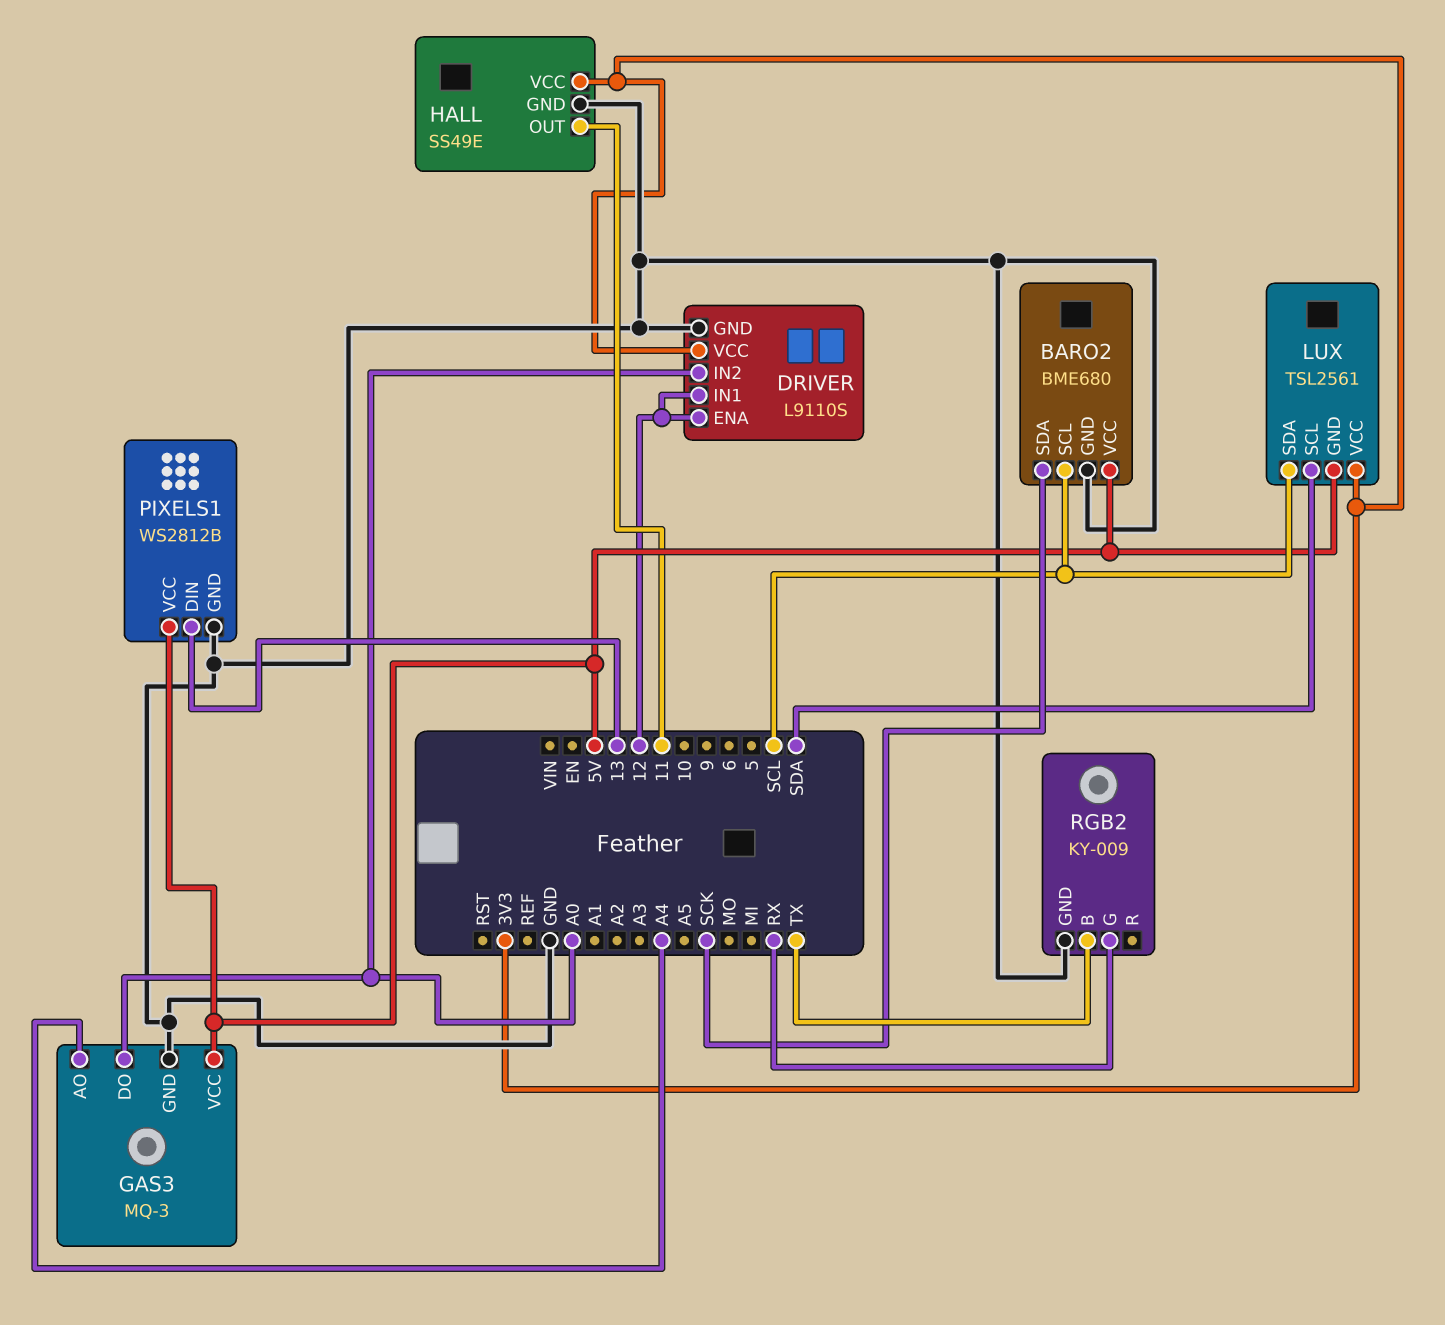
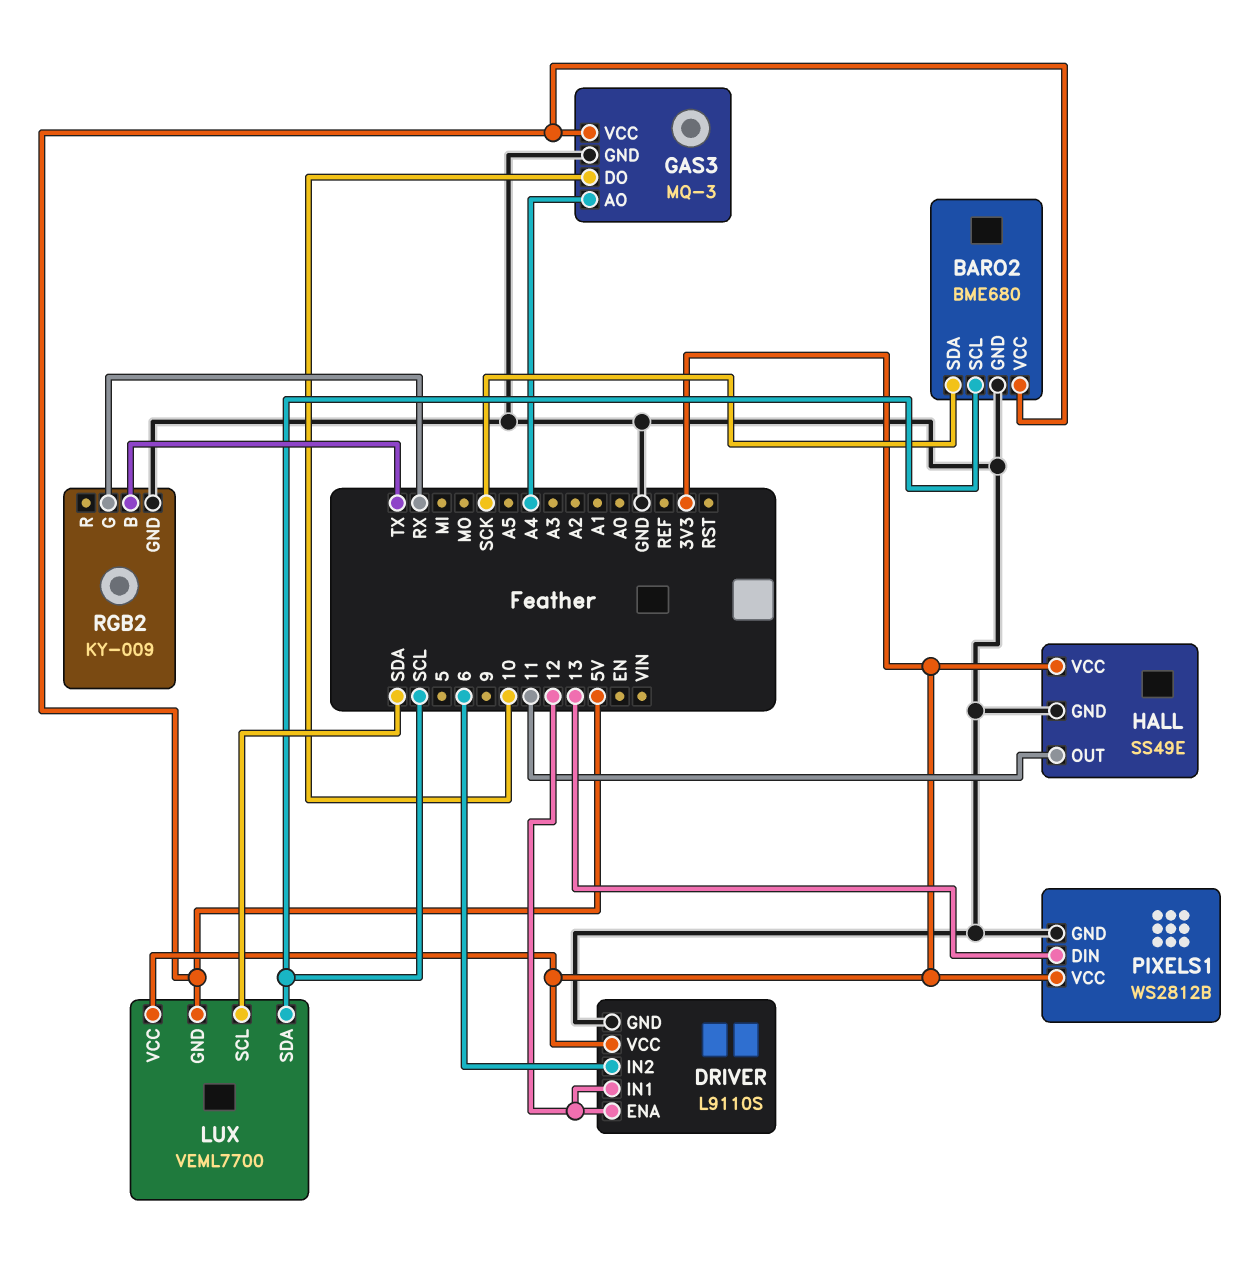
DRIVER pin IN2: A0 -> 6
GAS3 pin DO: A0 -> 10
LUX: TSL2561 -> VEML7700
PIXELS1 pin VCC: 5V -> 3V3

